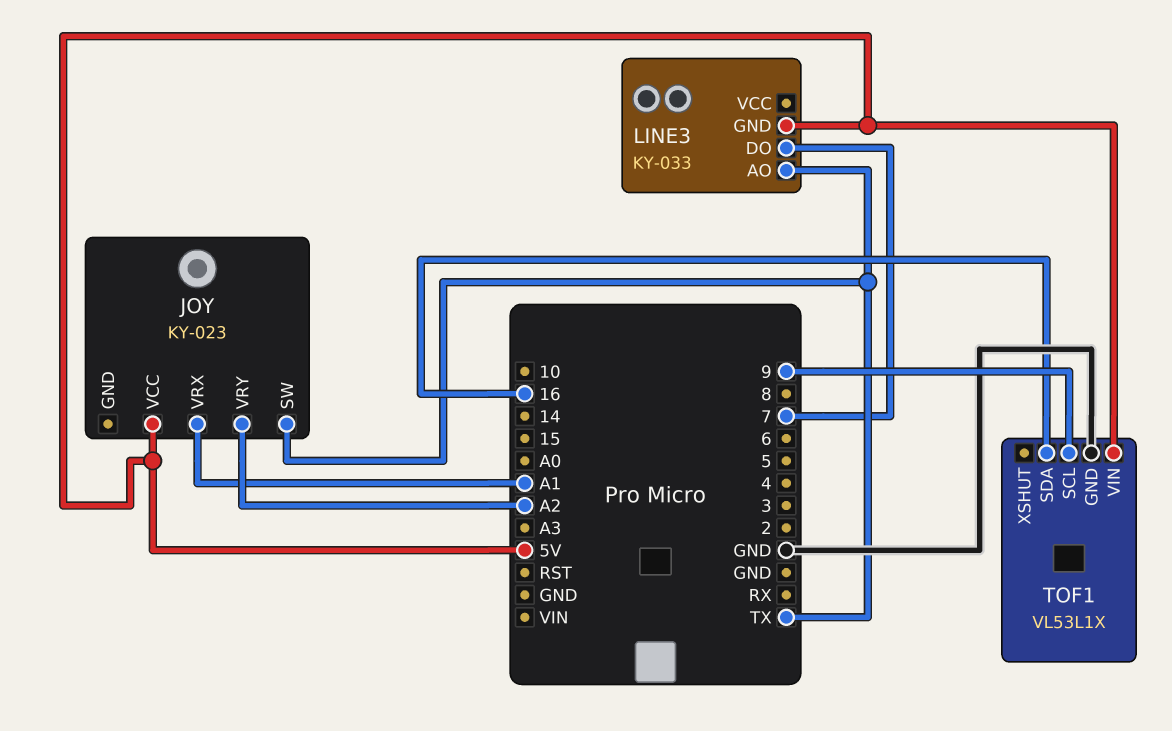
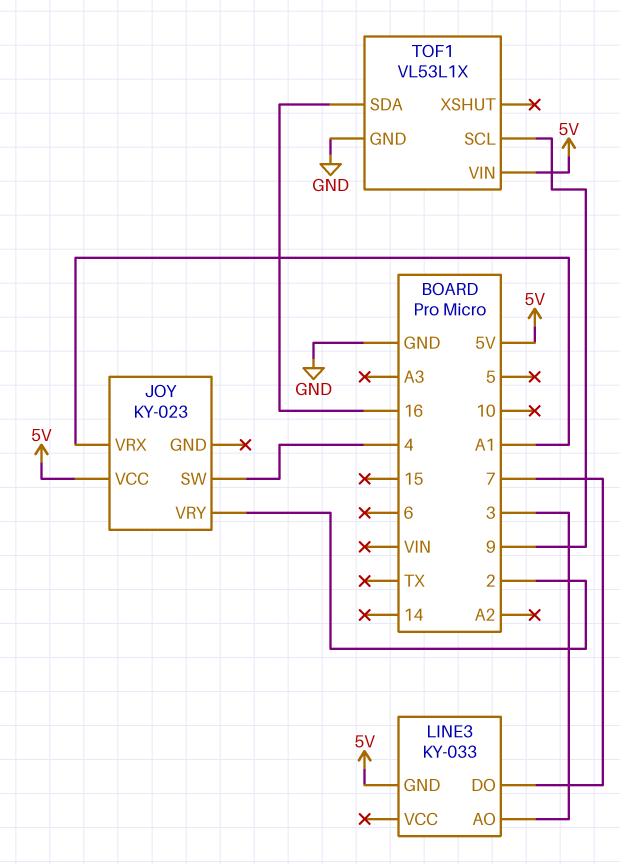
JOY pin SW: TX -> 4
JOY pin VRY: A2 -> 2
LINE3 pin AO: TX -> 3

